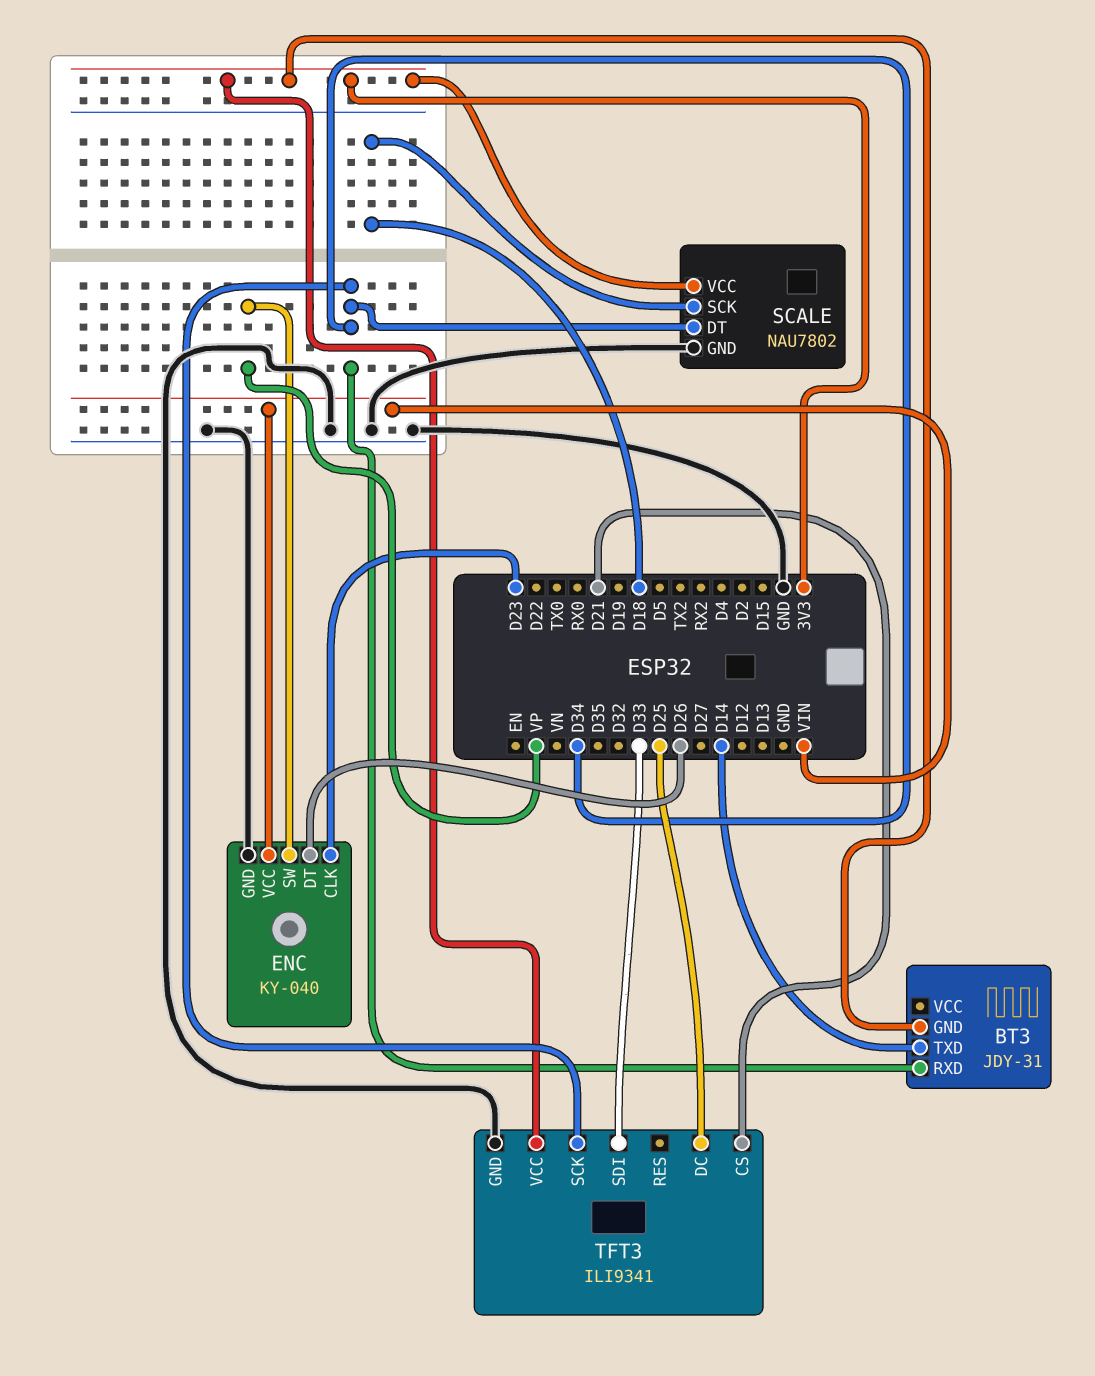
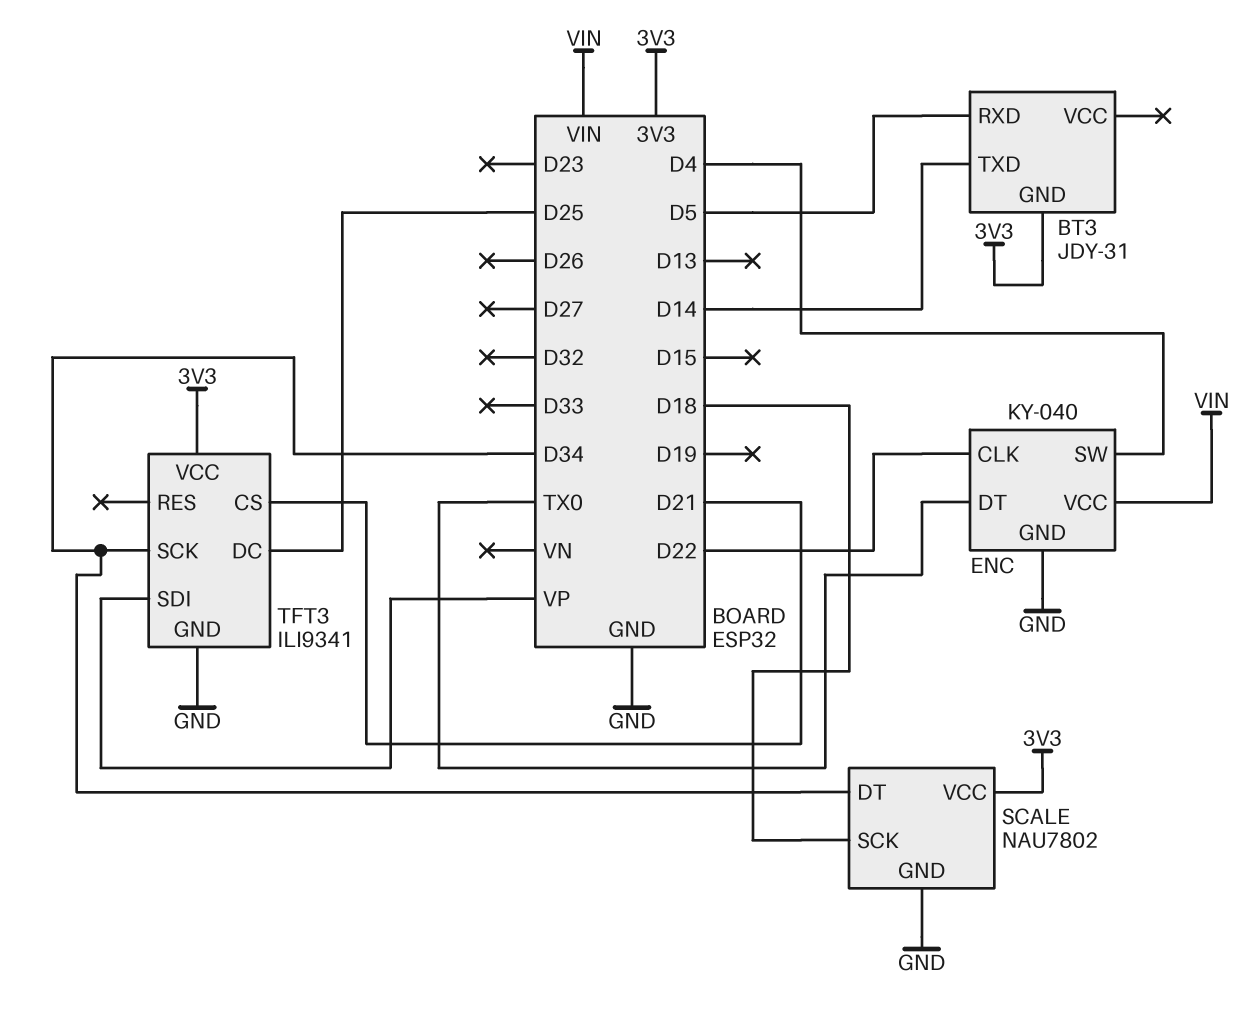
BT3 pin RXD: D34 -> D5
ENC pin CLK: D23 -> D22
ENC pin DT: D26 -> TX0
ENC pin SW: VP -> D4
TFT3 pin SDI: D33 -> VP

